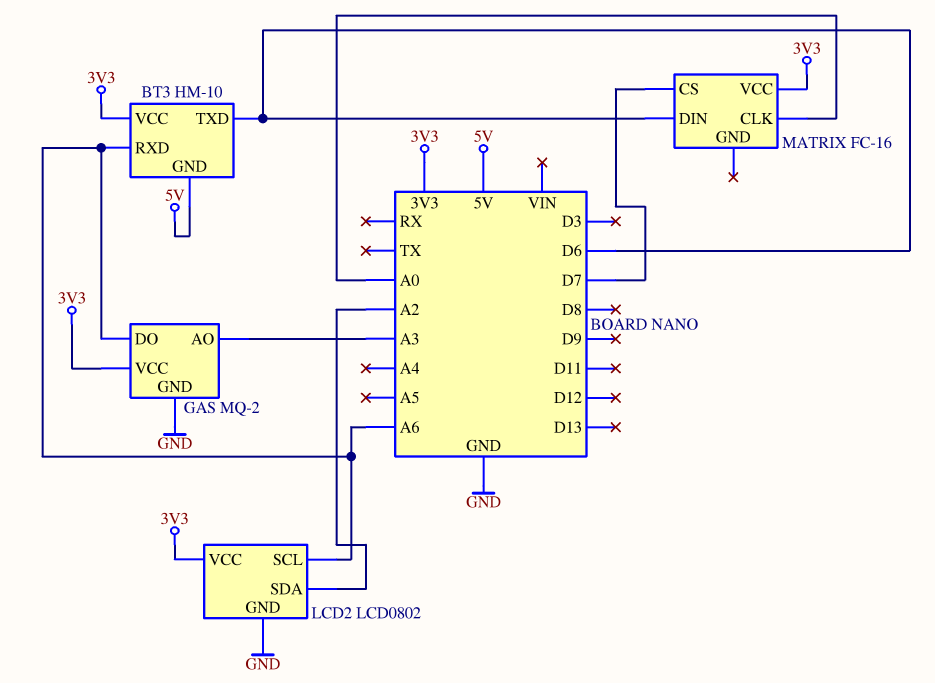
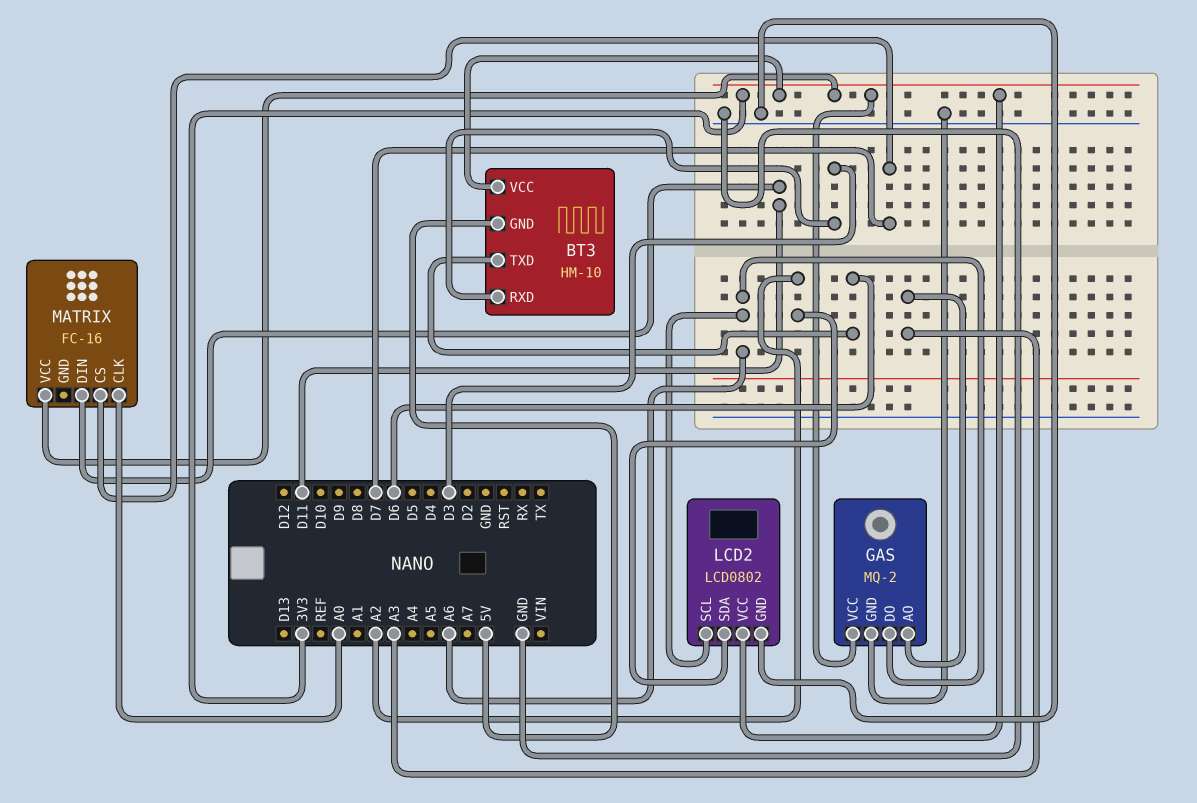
BT3 pin RXD: A6 -> D3
MATRIX pin DIN: D6 -> D11

